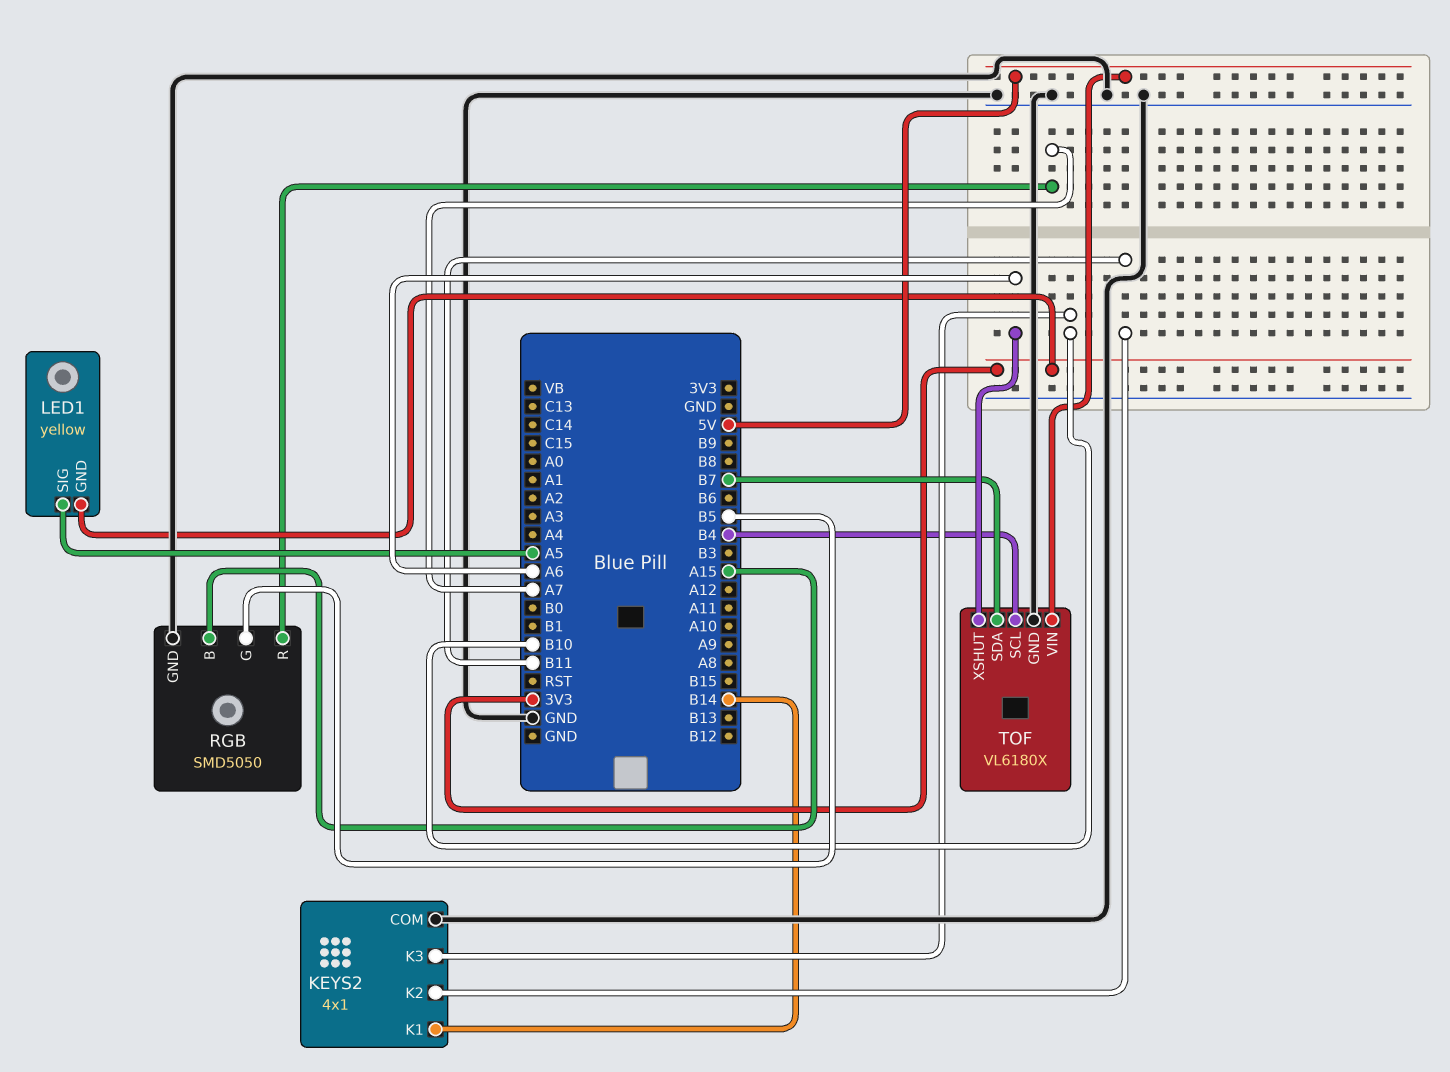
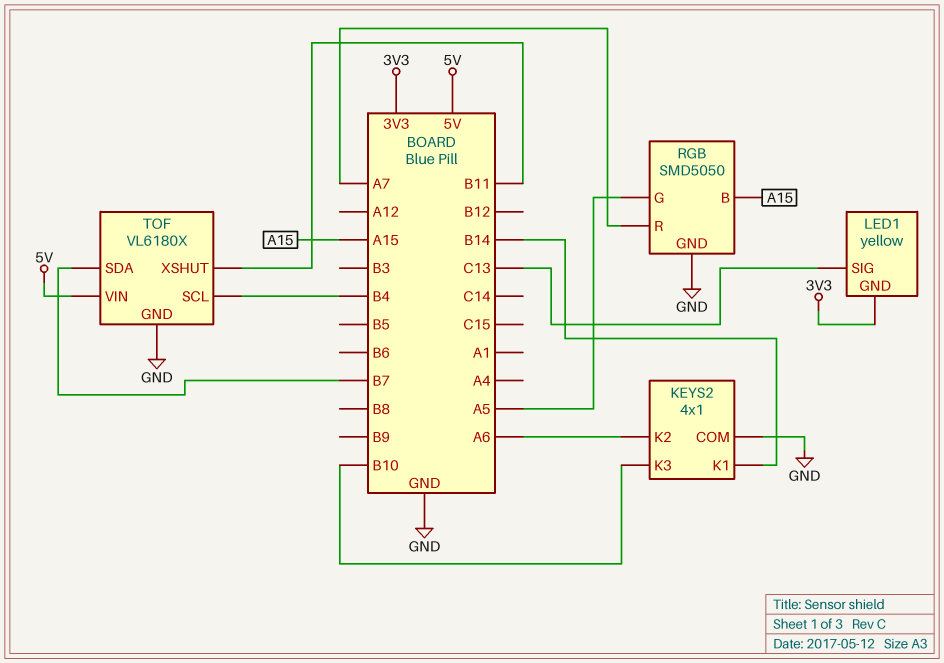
KEYS2 pin K2: B11 -> A6
LED1 pin SIG: A5 -> C13
RGB pin G: B5 -> A5
TOF pin XSHUT: A6 -> B11

